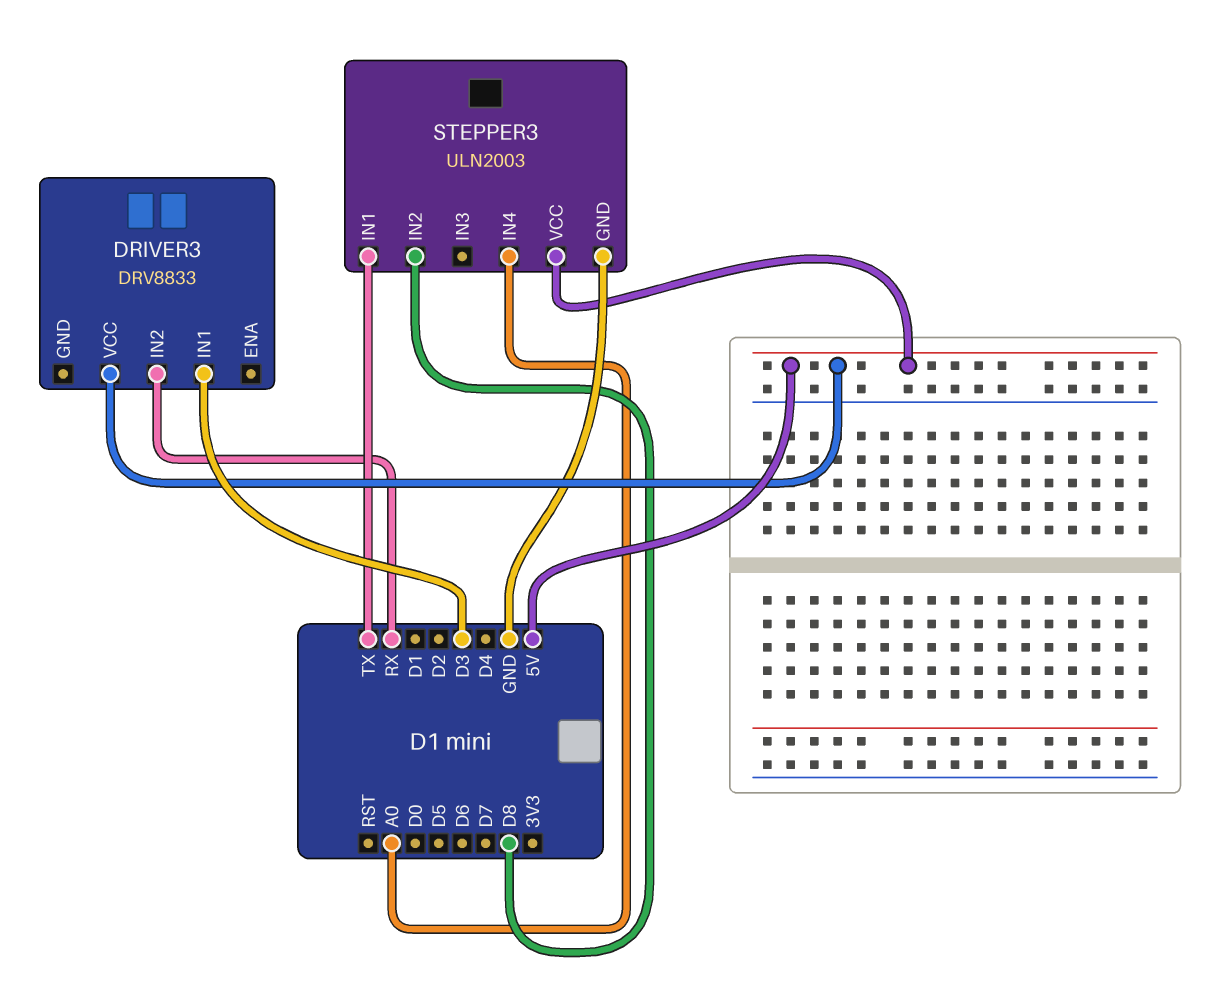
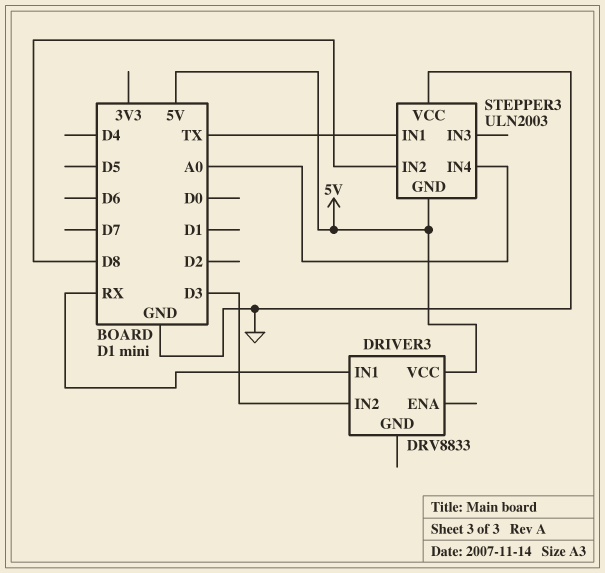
DRIVER3 pin IN1: D3 -> RX
DRIVER3 pin IN2: RX -> D3
STEPPER3 pin GND: GND -> 5V
STEPPER3 pin VCC: 5V -> GND

